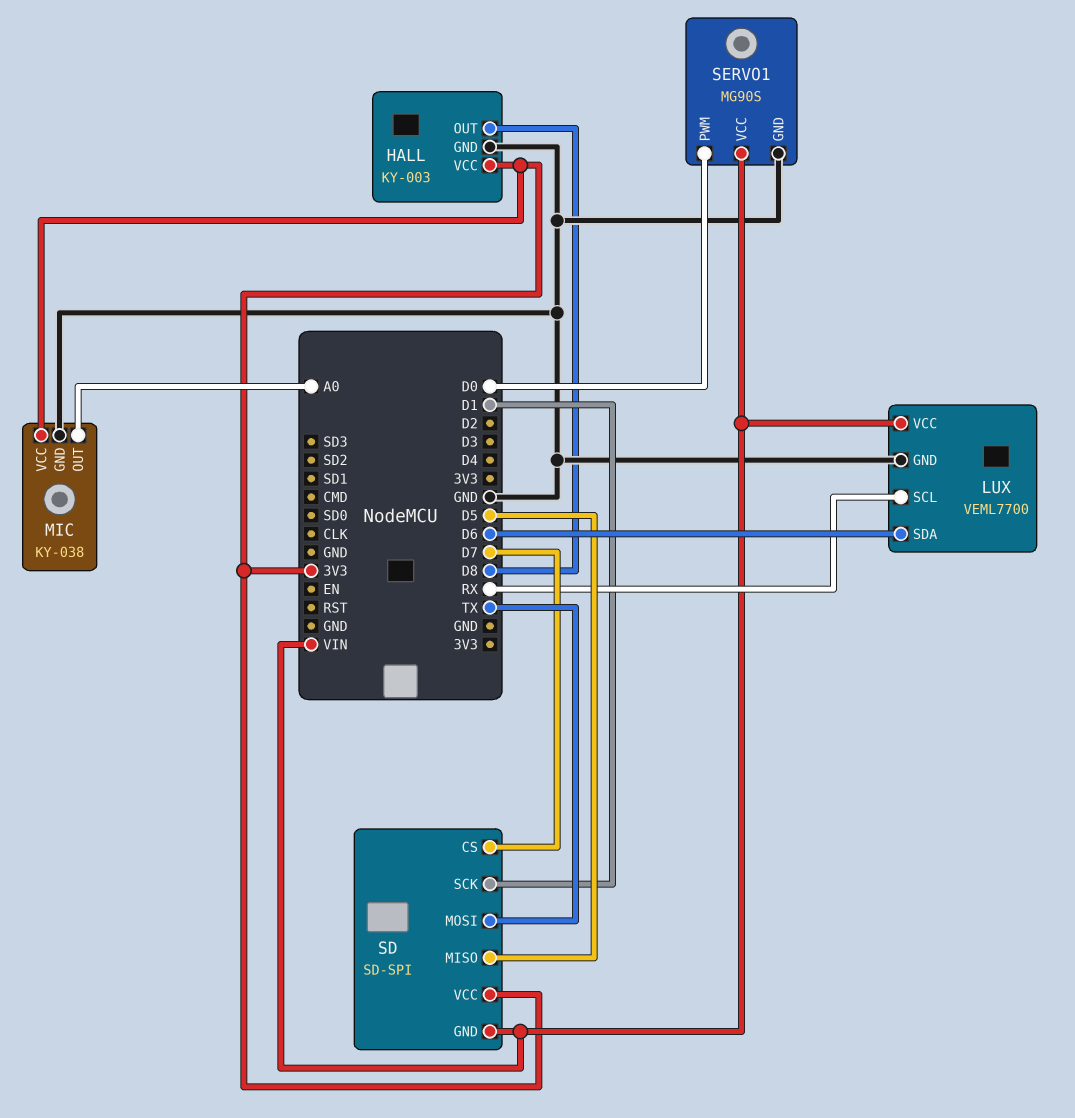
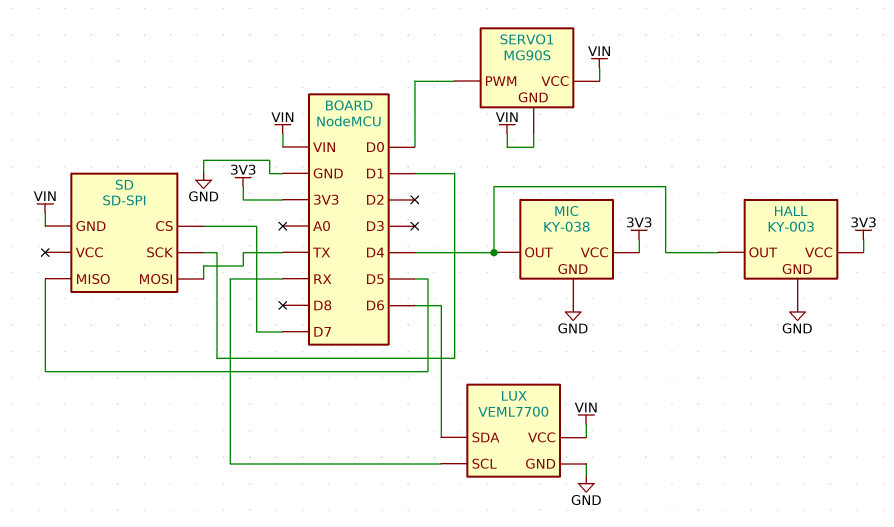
HALL pin OUT: D8 -> D4
MIC pin OUT: A0 -> D4
SD pin VCC: 3V3 -> none
SERVO1 pin GND: GND -> VIN

